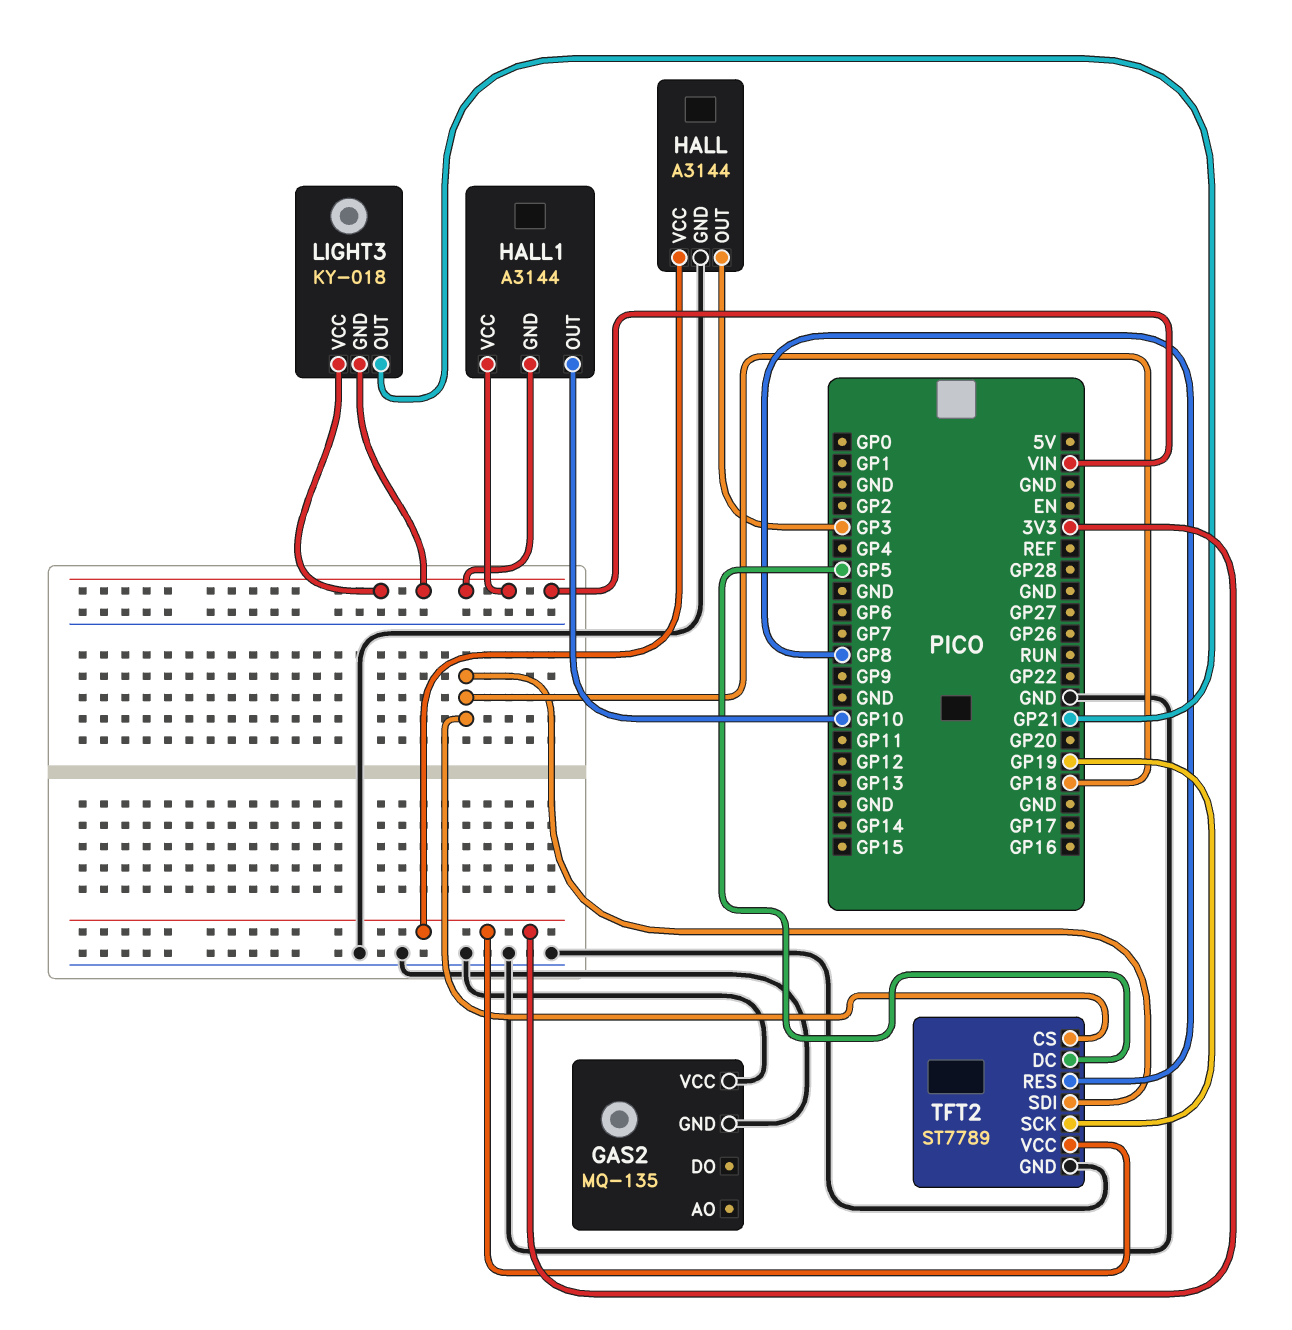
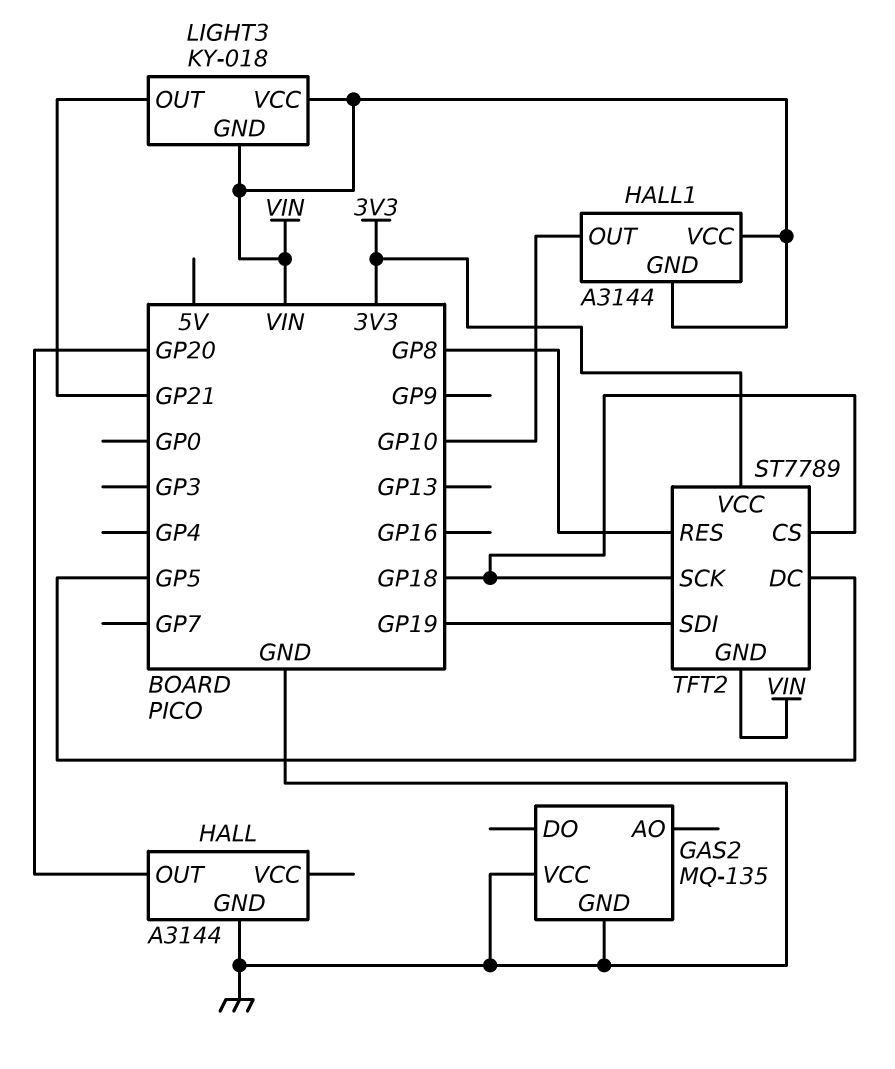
HALL pin OUT: GP3 -> GP20
HALL pin VCC: 3V3 -> none
TFT2 pin GND: GND -> VIN
TFT2 pin SCK: GP19 -> GP18
TFT2 pin SDI: GP18 -> GP19

